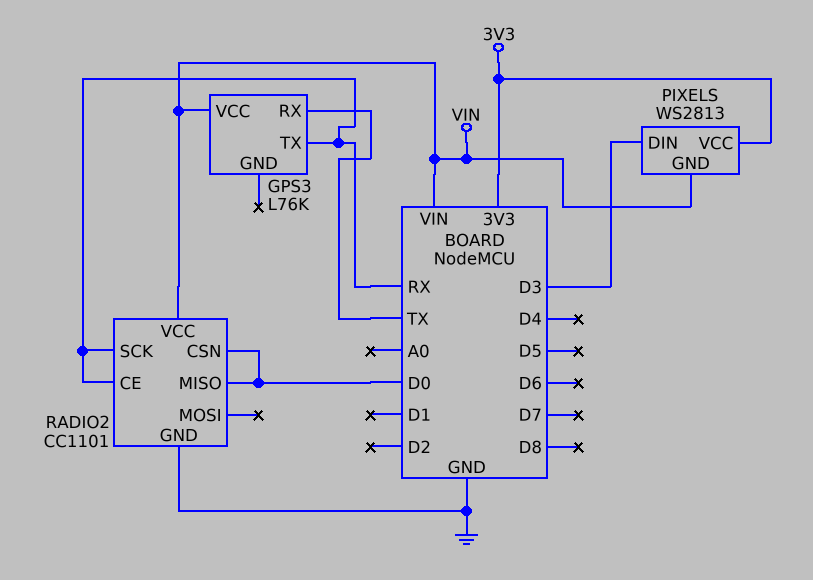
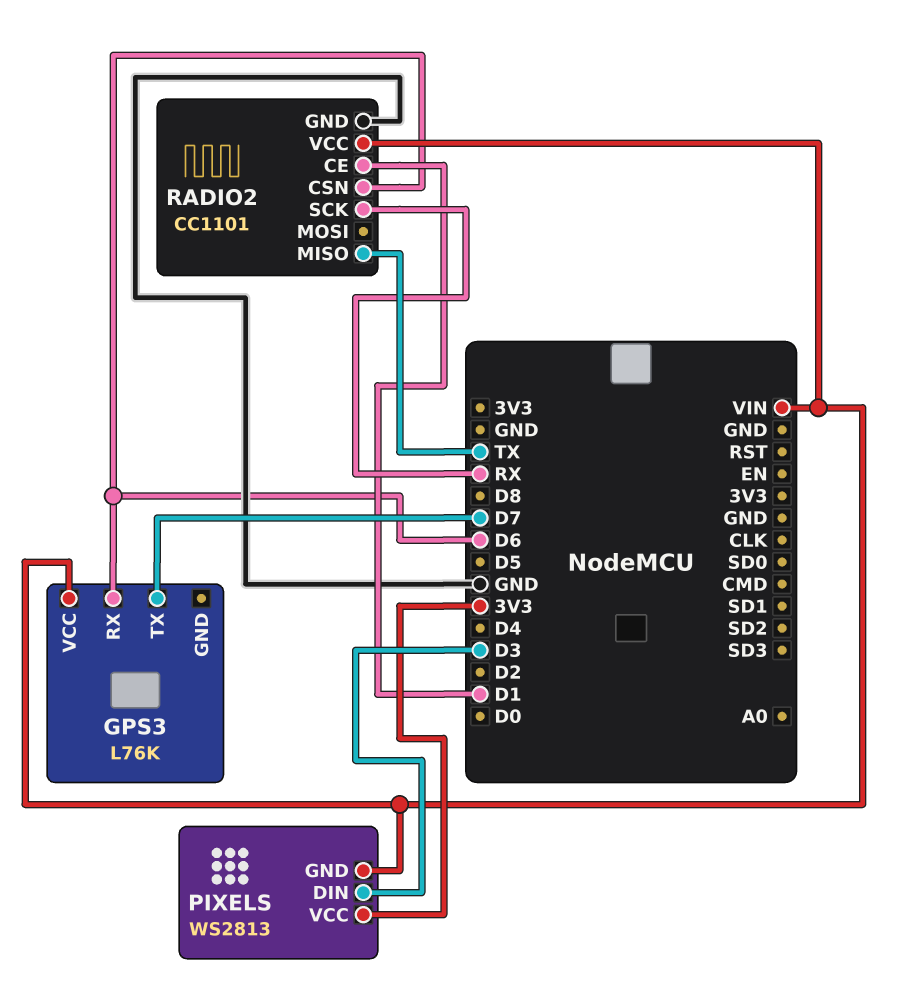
GPS3 pin RX: TX -> D6
GPS3 pin TX: RX -> D7
RADIO2 pin CE: RX -> D1
RADIO2 pin CSN: D0 -> D6
RADIO2 pin MISO: D0 -> TX

